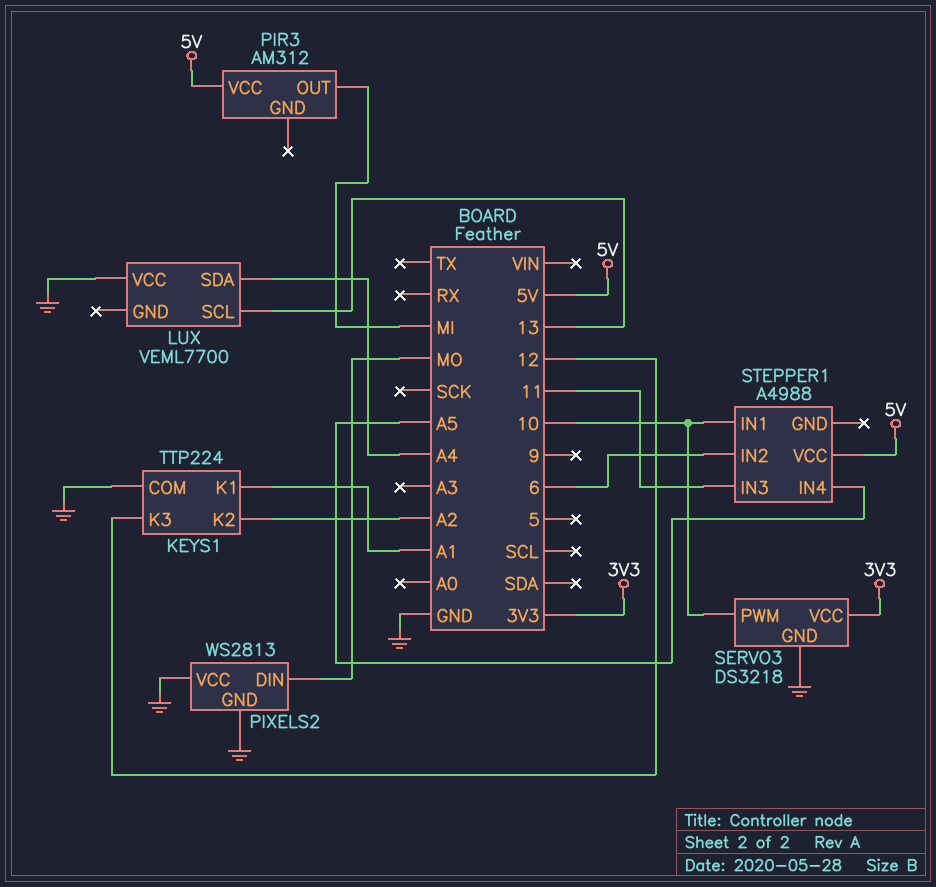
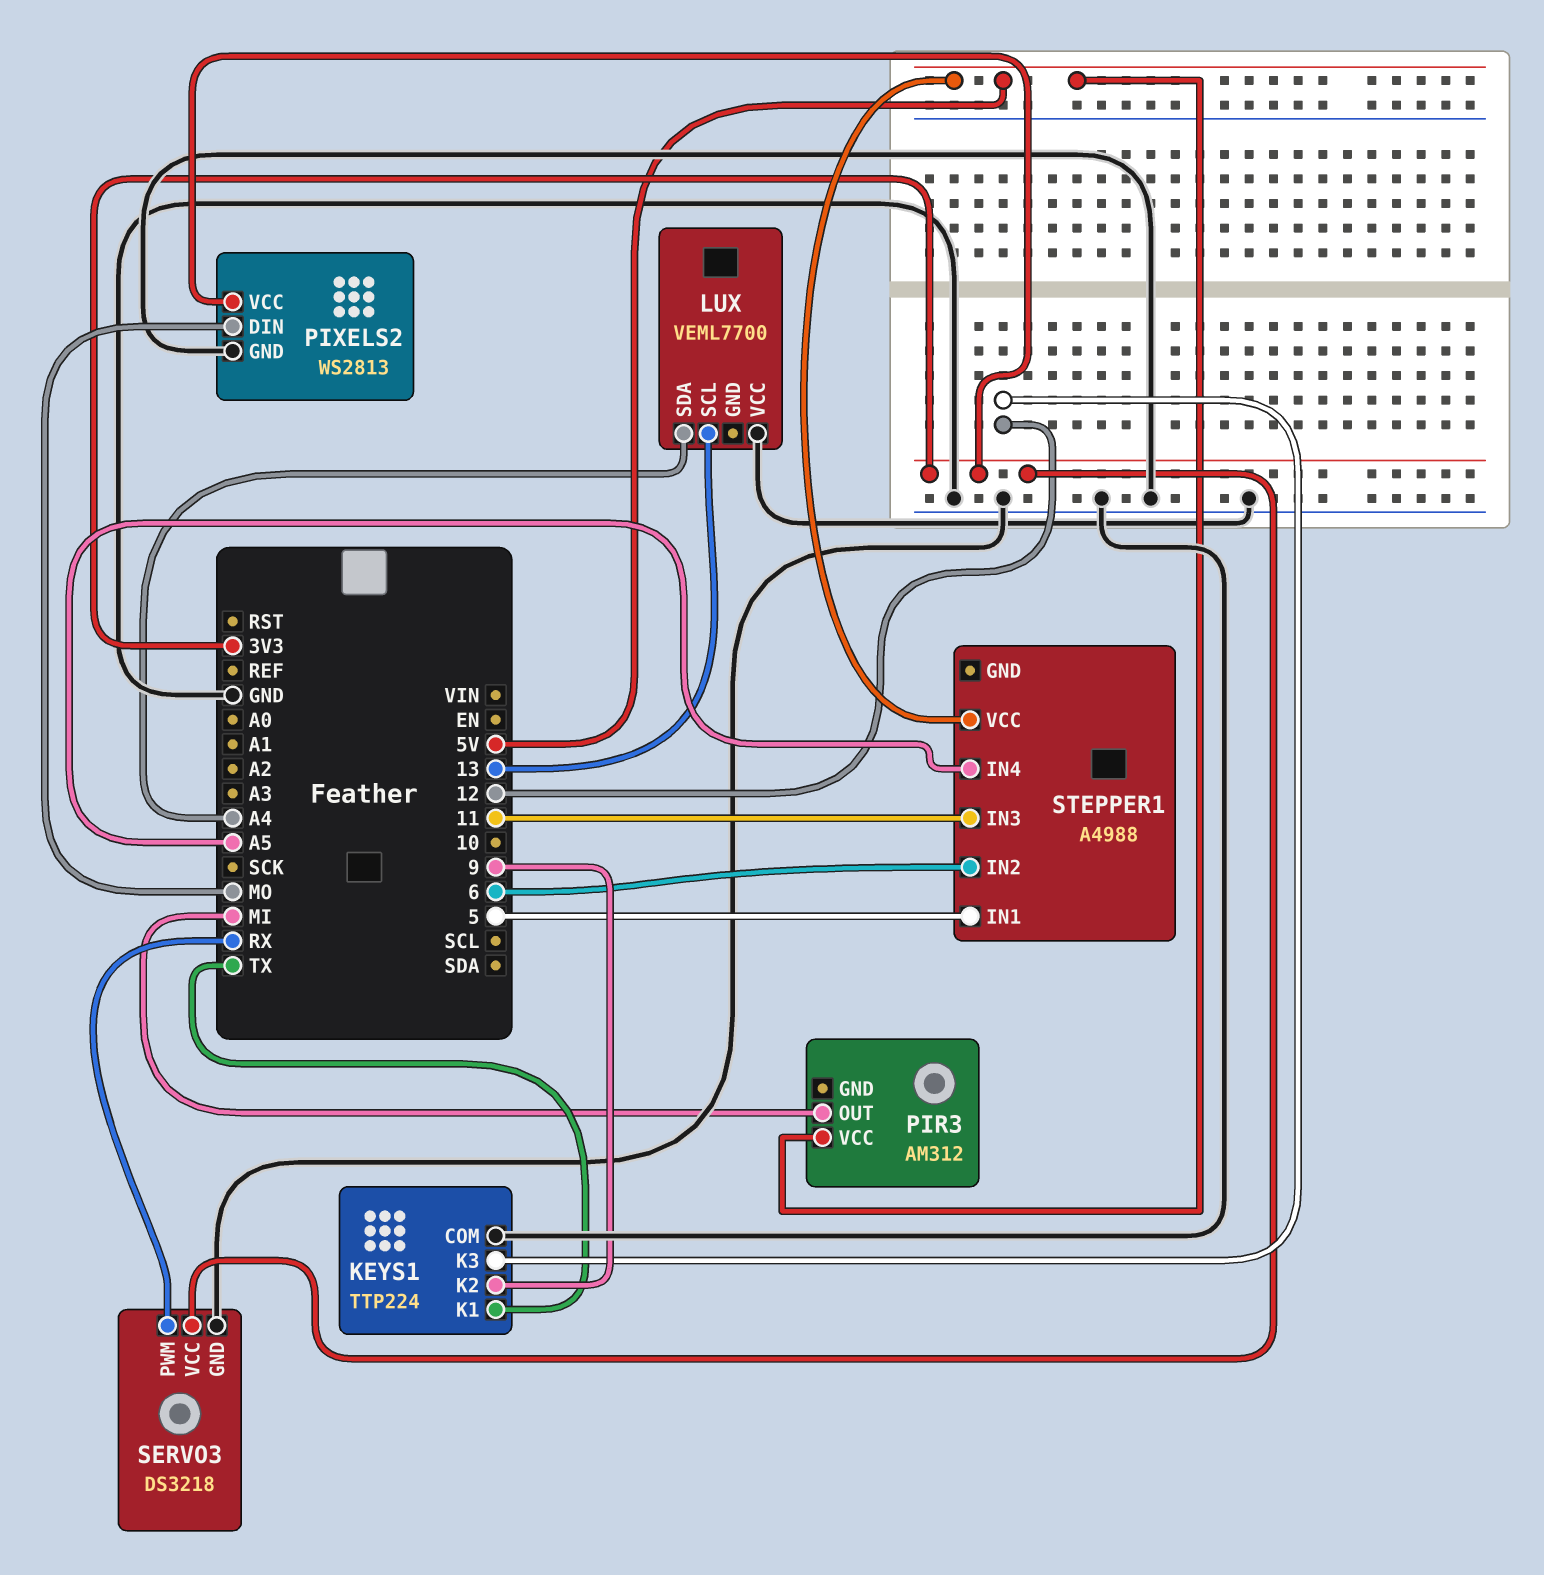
KEYS1 pin K1: A1 -> TX
KEYS1 pin K2: A2 -> 9
PIXELS2 pin VCC: GND -> 3V3
SERVO3 pin PWM: 10 -> RX
STEPPER1 pin IN1: 10 -> 5

